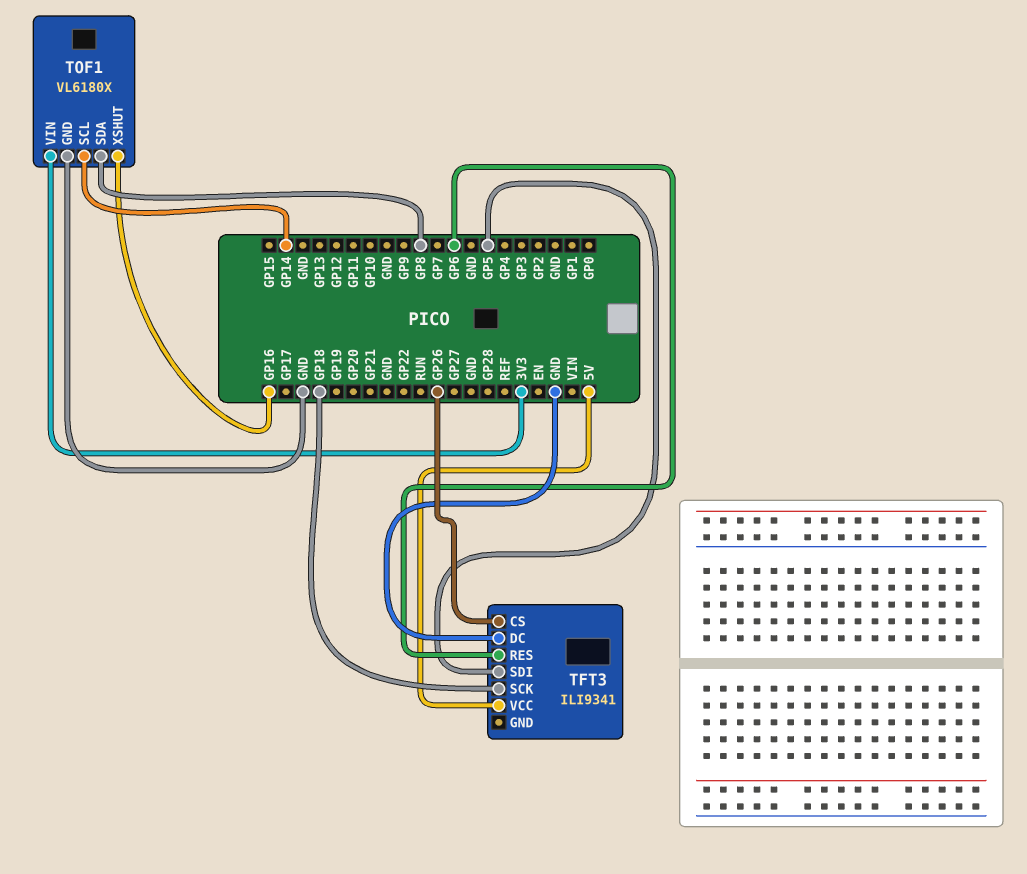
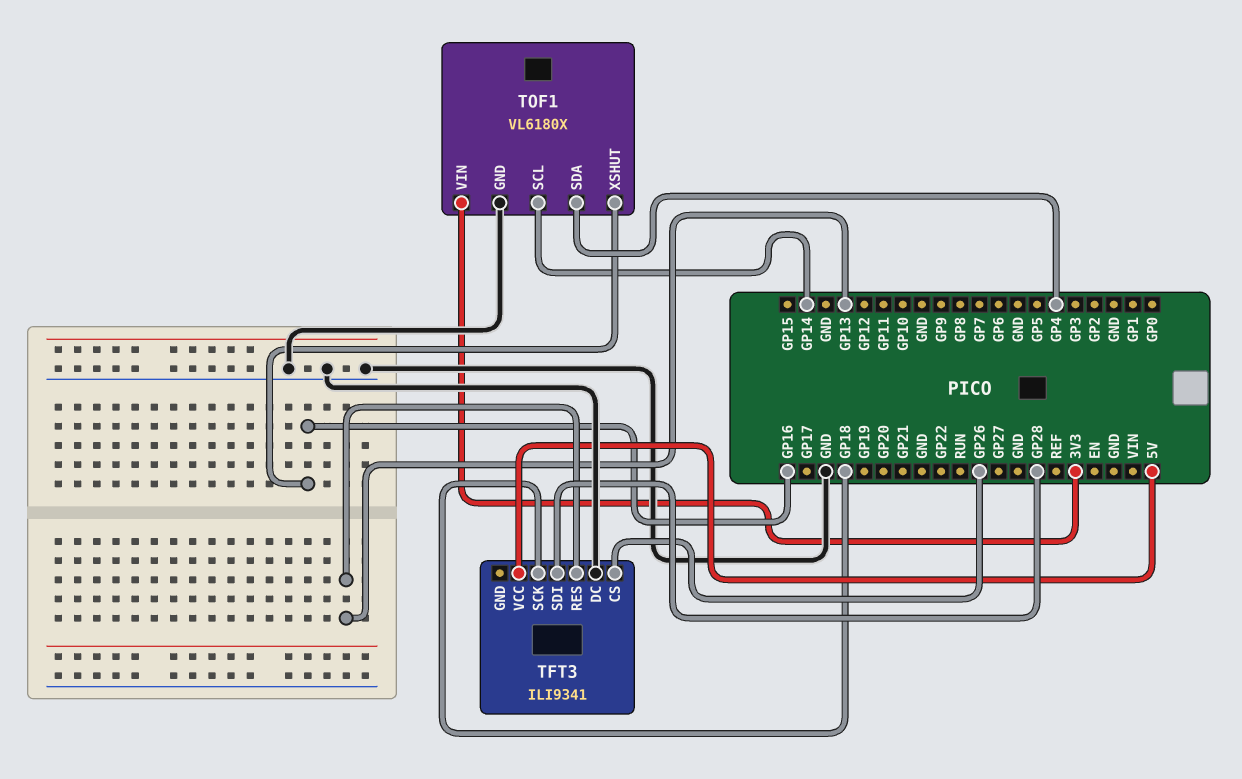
TFT3 pin RES: GP6 -> GP13
TFT3 pin SDI: GP5 -> GP28
TOF1 pin SDA: GP8 -> GP4

